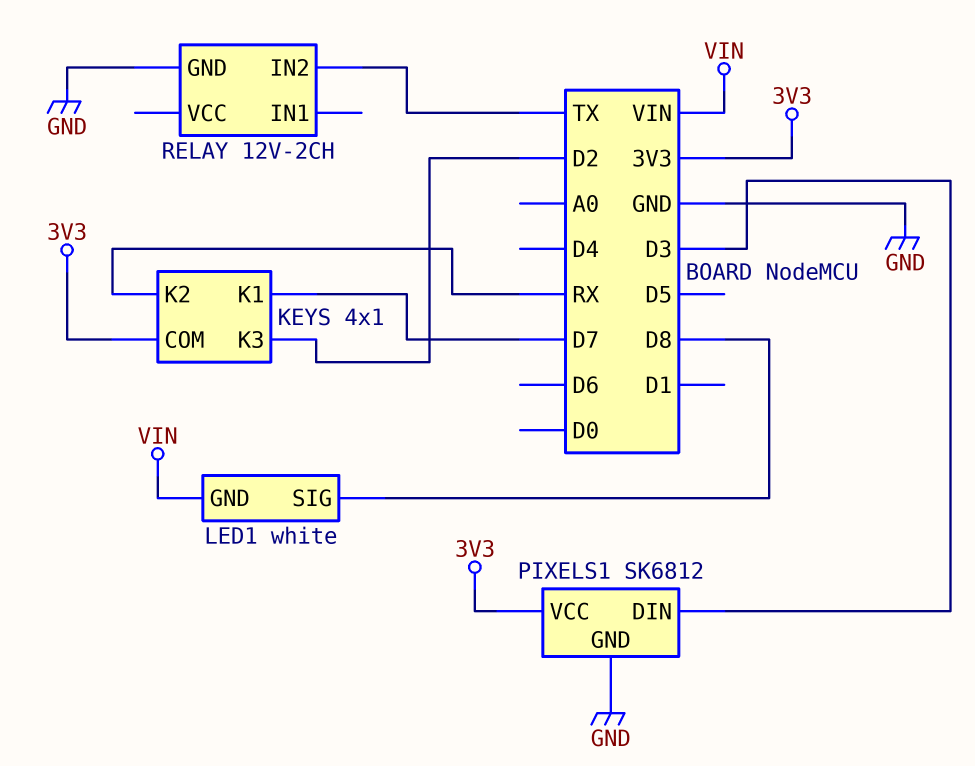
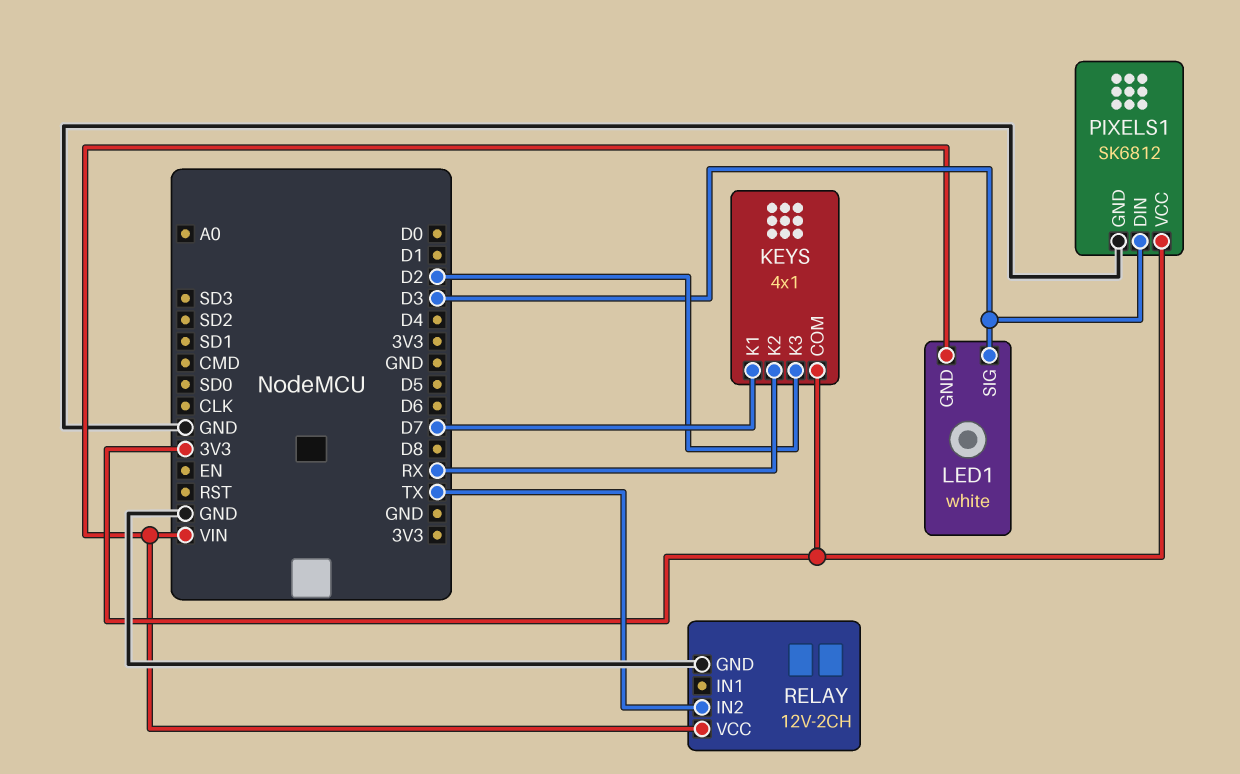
LED1 pin SIG: D8 -> D3
RELAY pin VCC: none -> VIN

